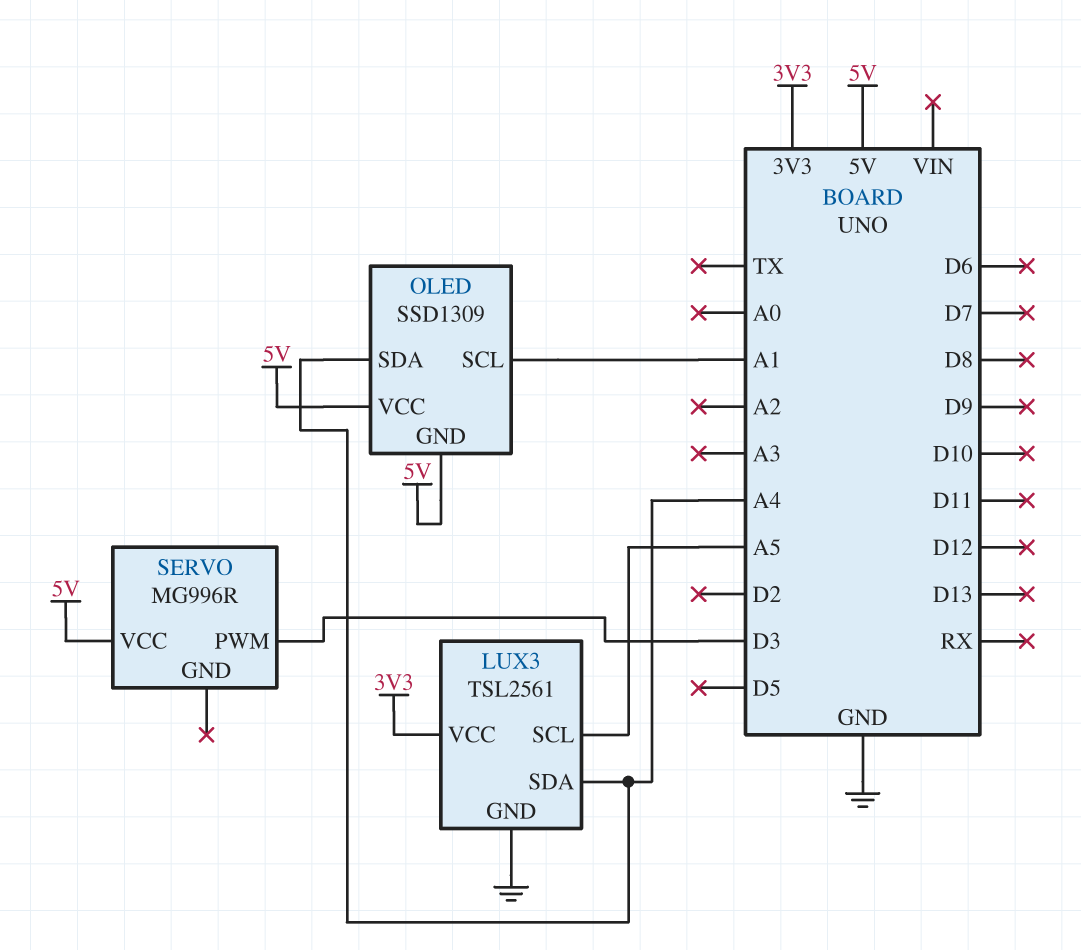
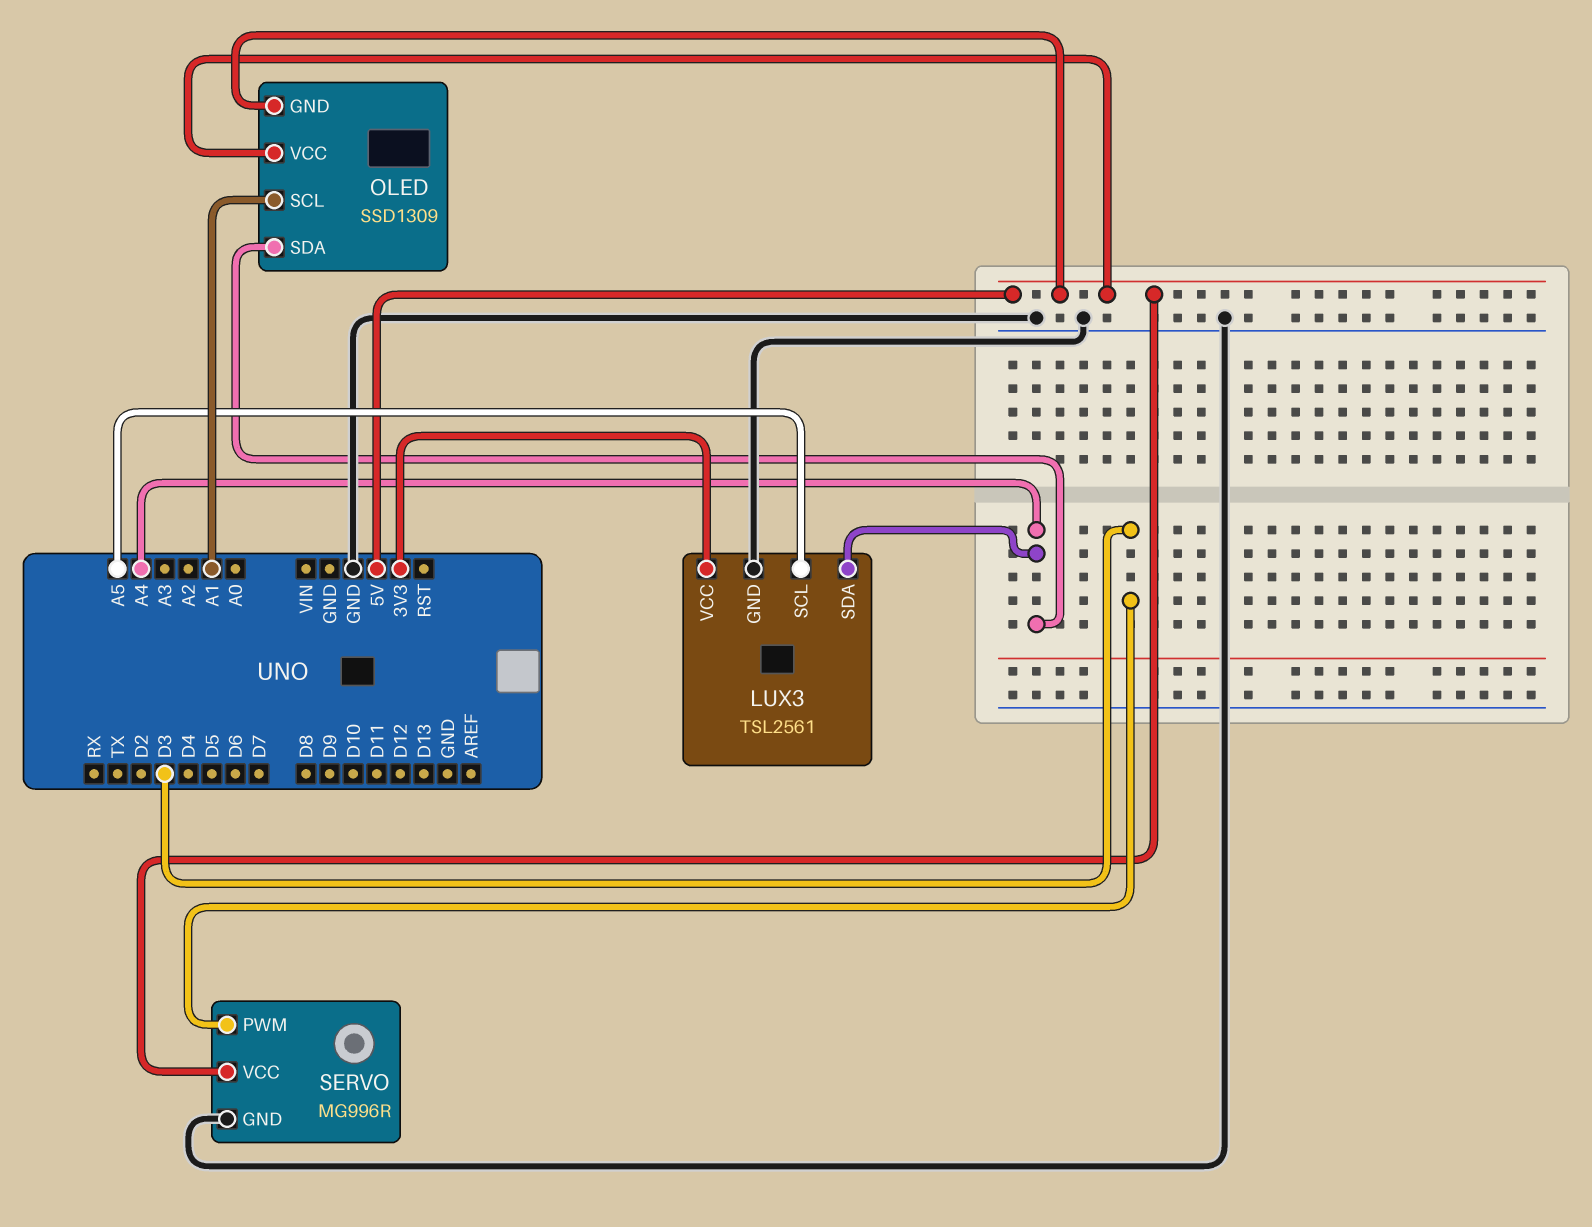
SERVO pin GND: none -> GND

